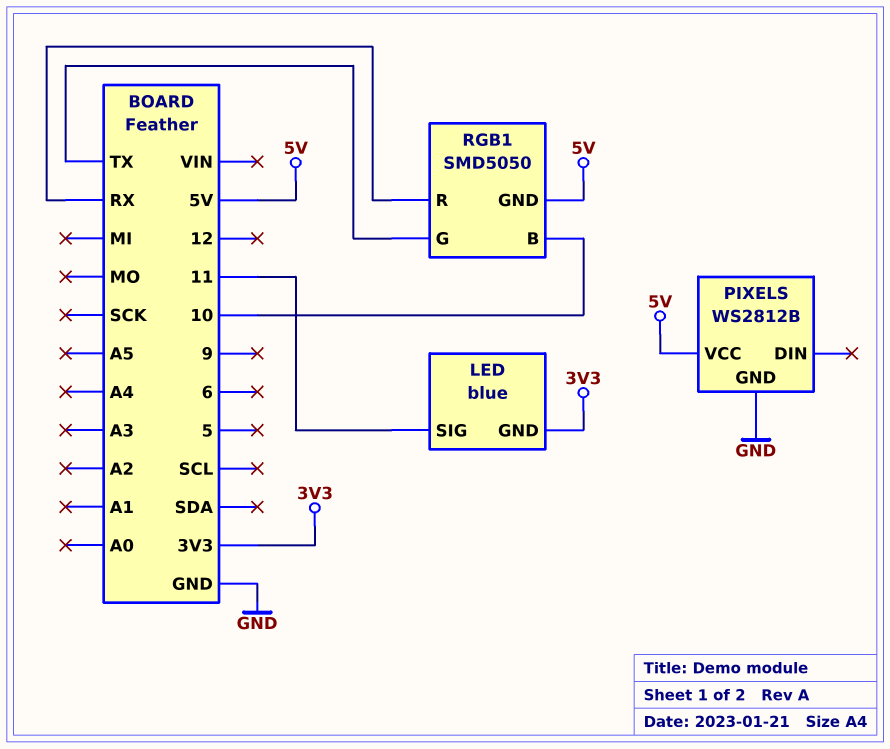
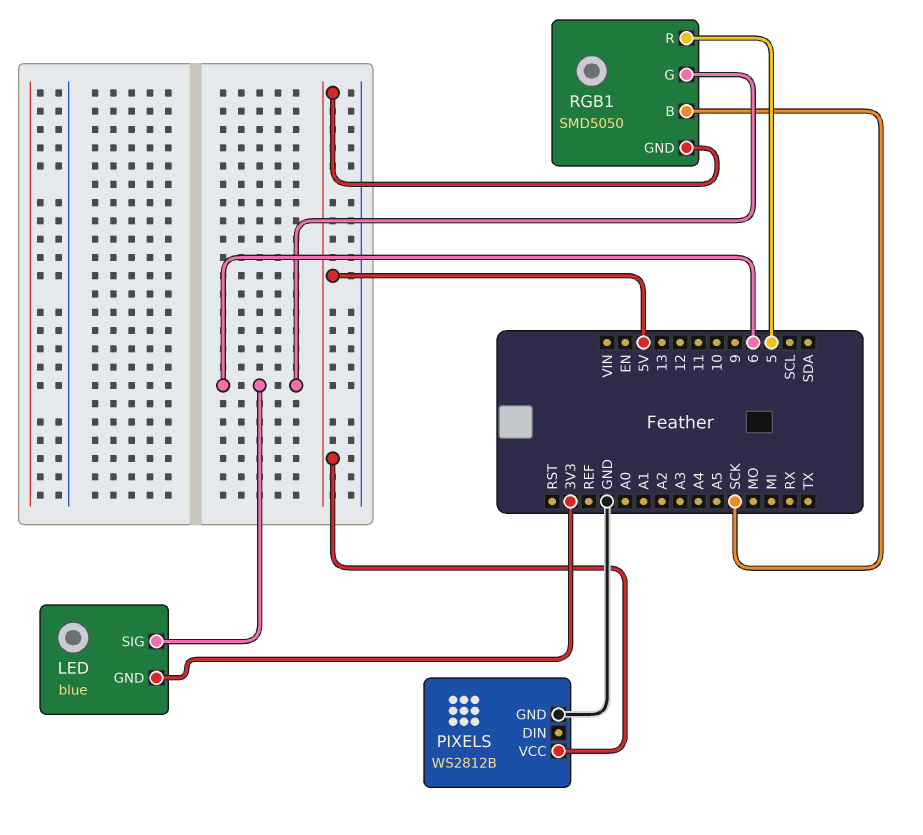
LED pin SIG: 11 -> 6
RGB1 pin B: 10 -> SCK
RGB1 pin G: TX -> 6
RGB1 pin R: RX -> 5

